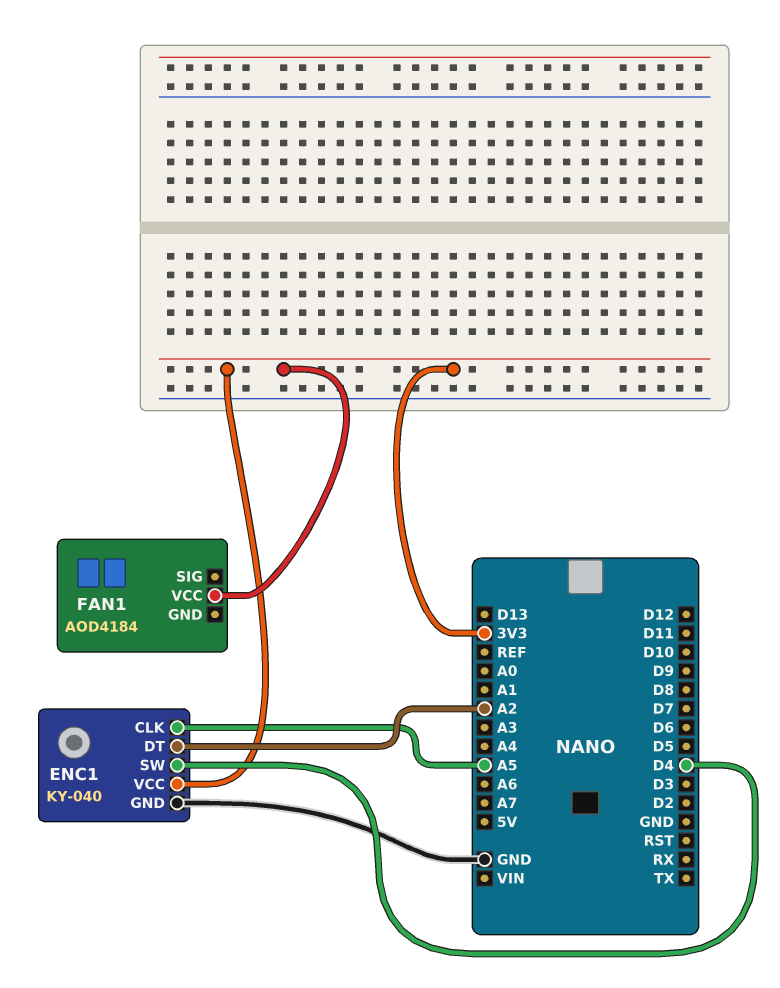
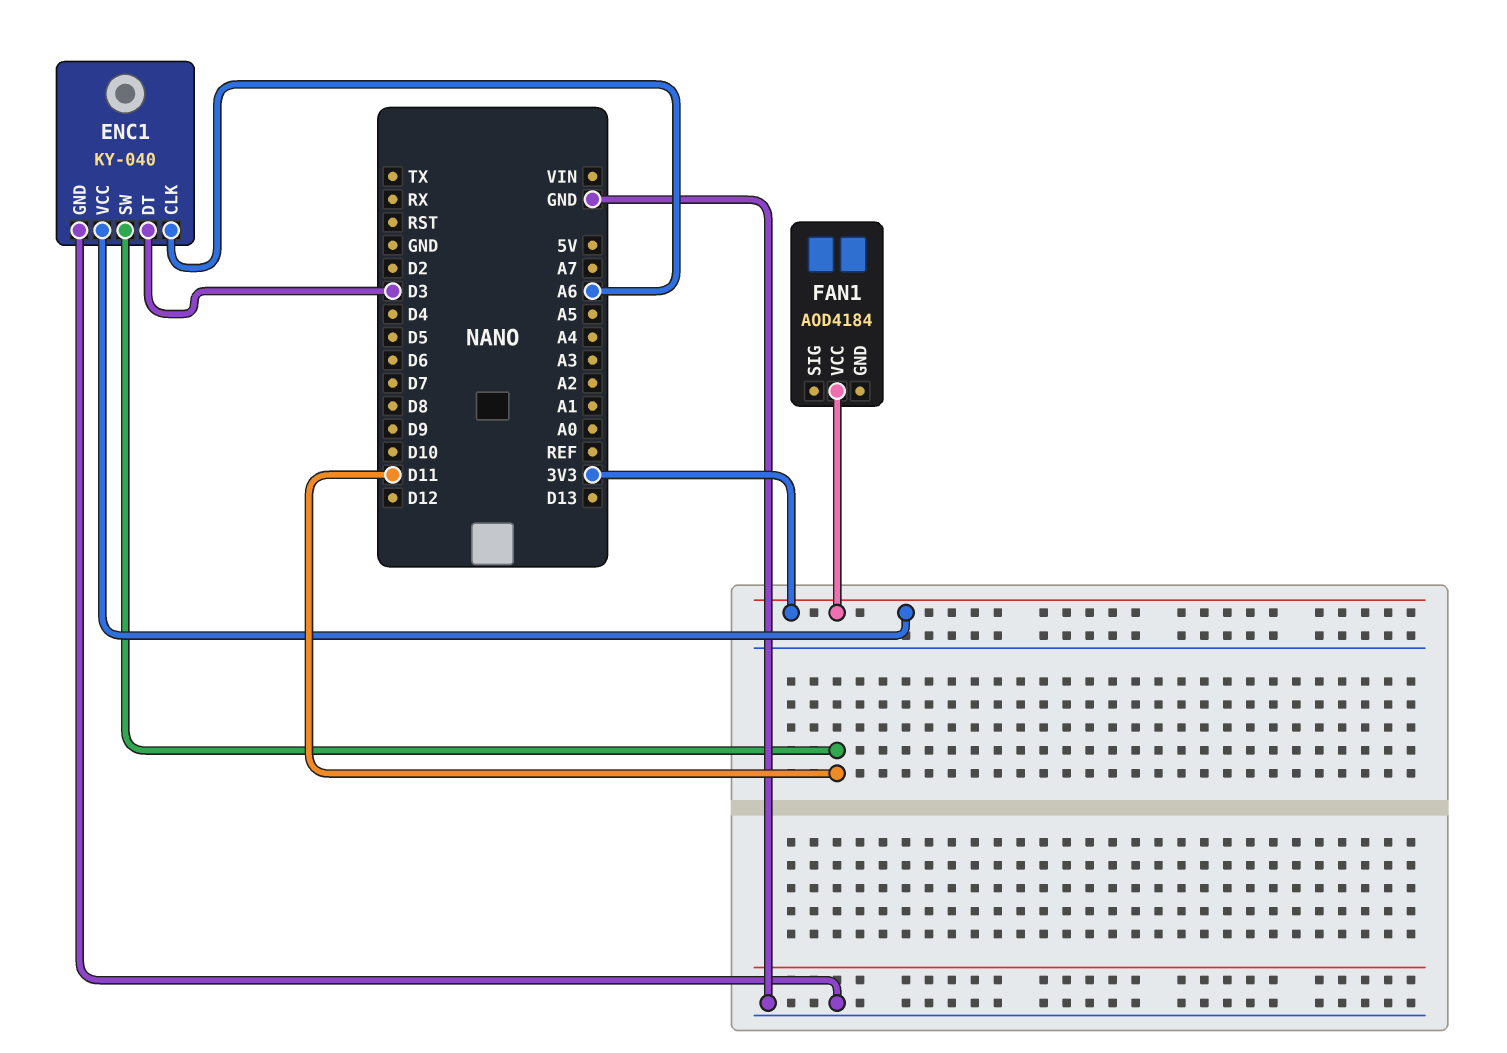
ENC1 pin CLK: A5 -> A6
ENC1 pin DT: A2 -> D3
ENC1 pin SW: D4 -> D11

